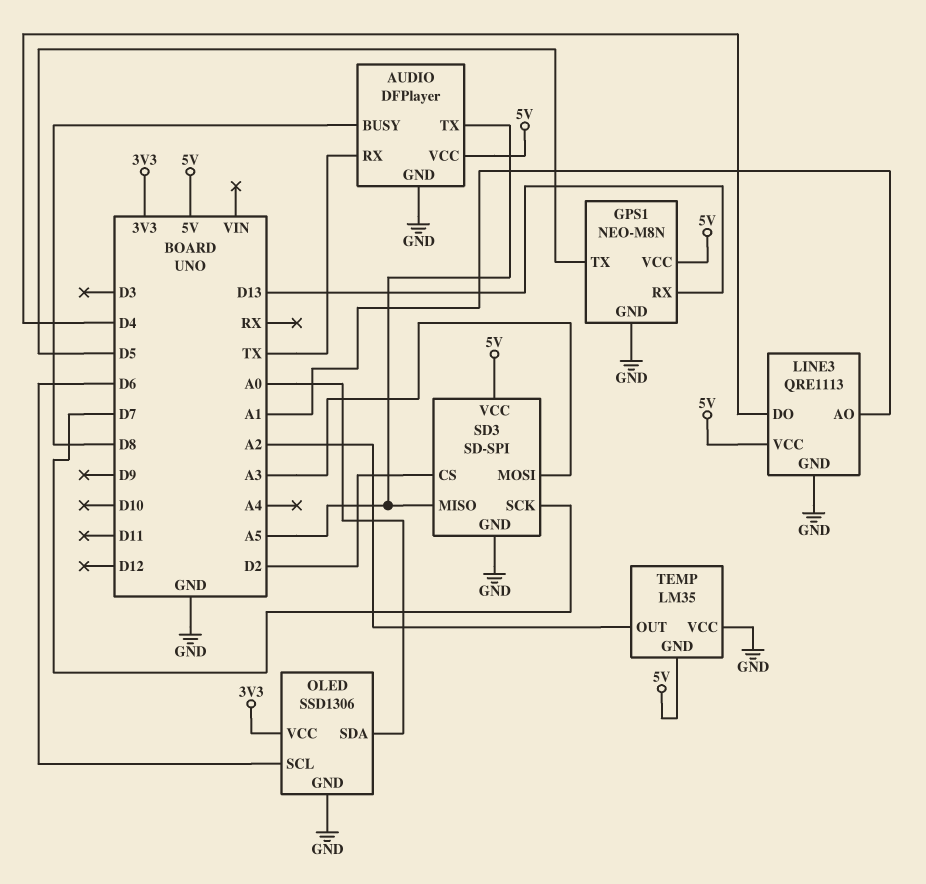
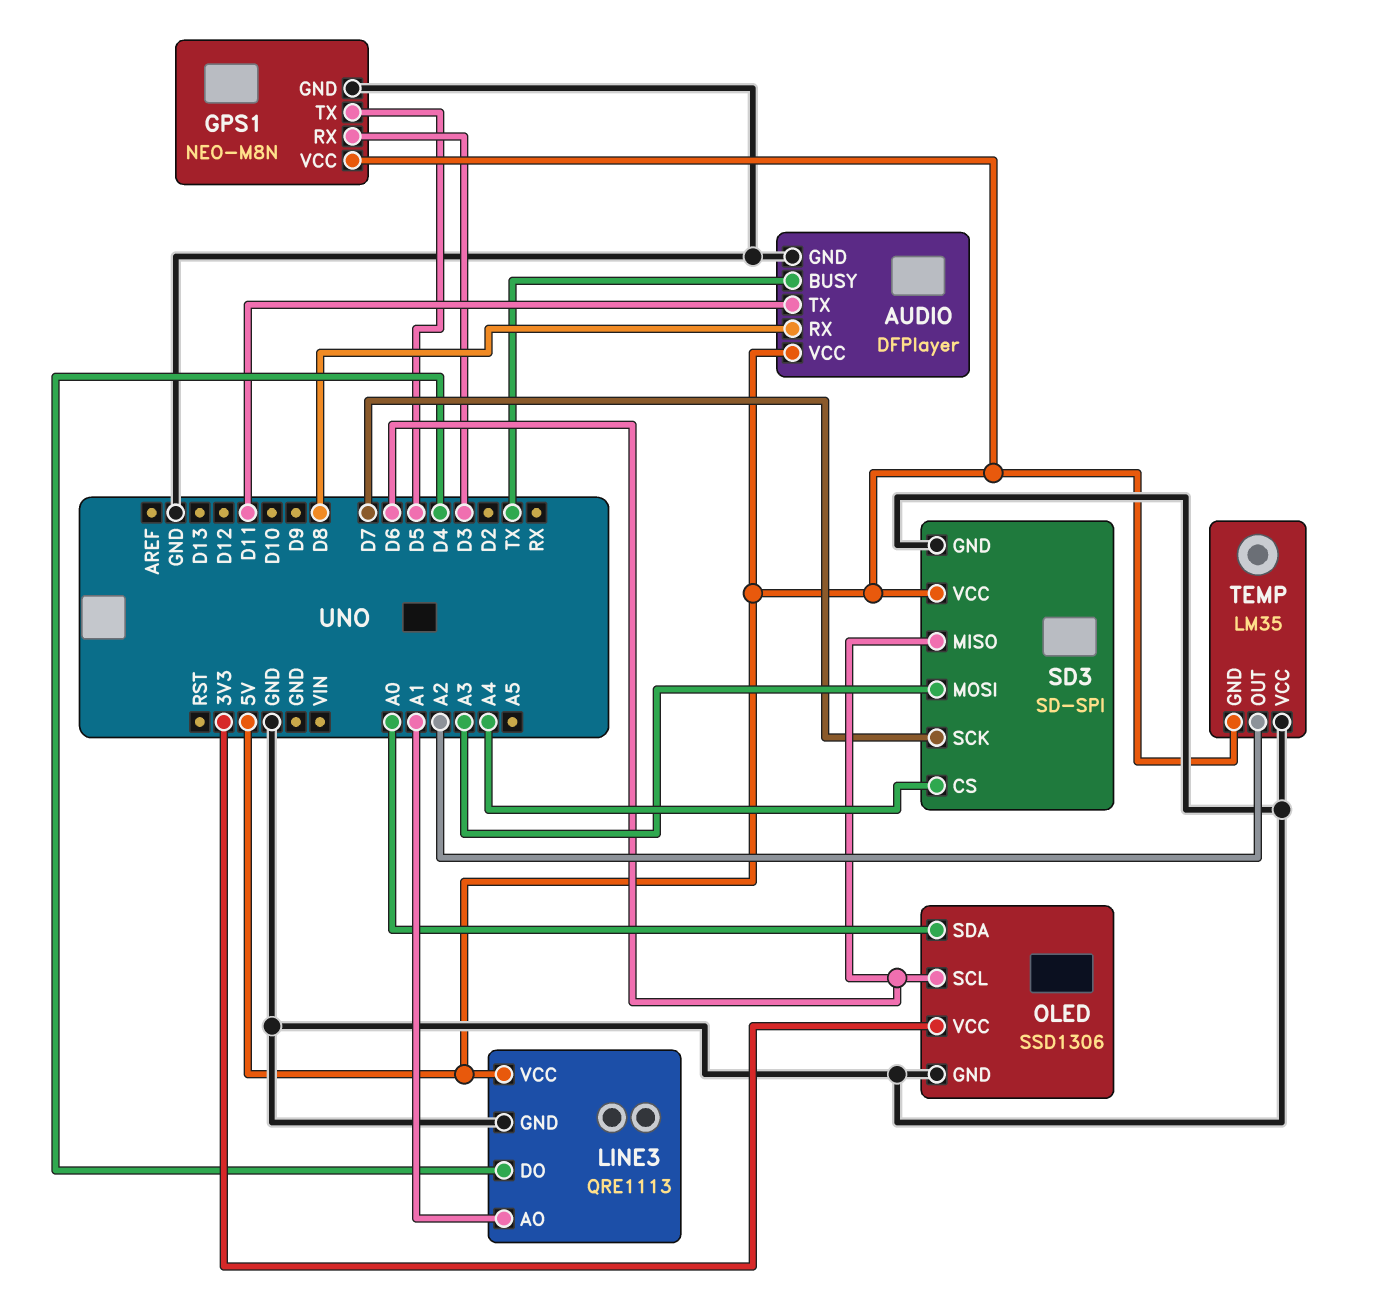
AUDIO pin BUSY: D8 -> TX
AUDIO pin RX: TX -> D8
AUDIO pin TX: A5 -> D11
GPS1 pin RX: D13 -> D3
SD3 pin CS: D2 -> A4
SD3 pin MISO: A5 -> D6

